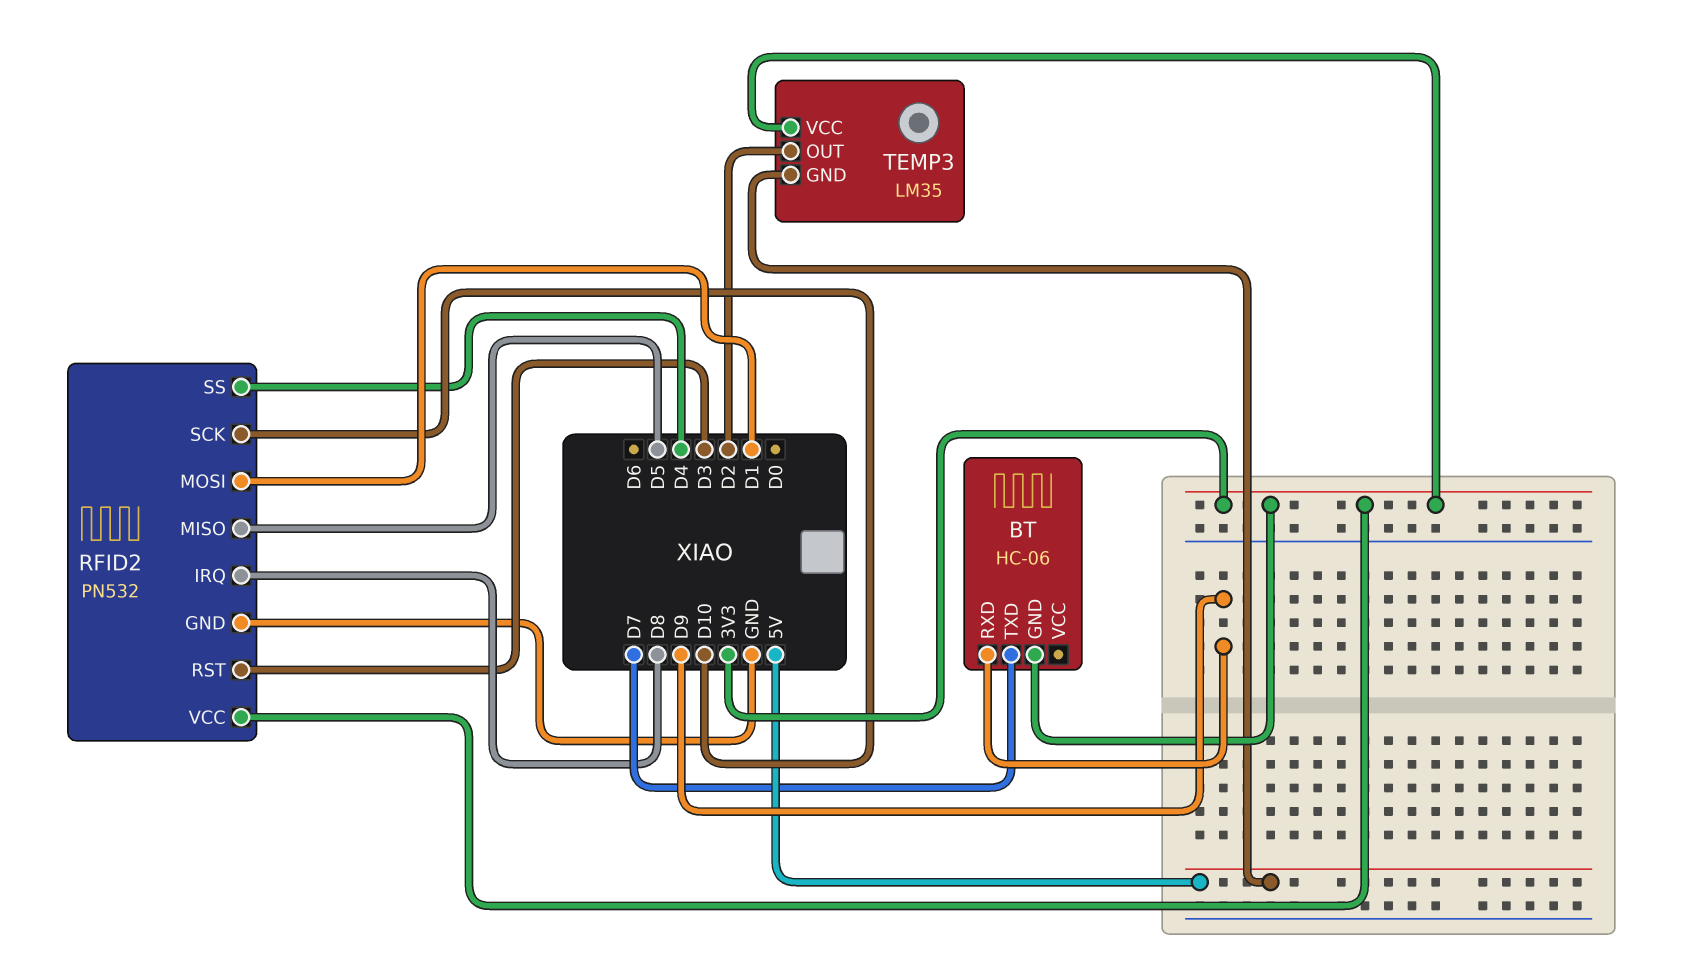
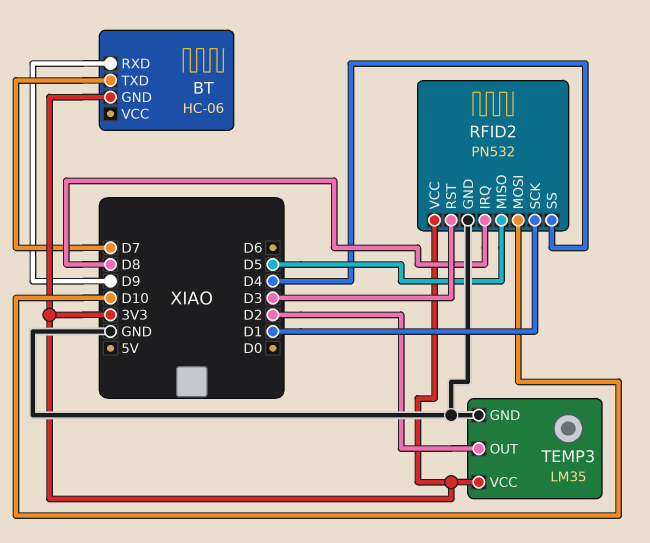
RFID2 pin MOSI: D1 -> D10
RFID2 pin SCK: D10 -> D1
TEMP3 pin GND: 5V -> GND

